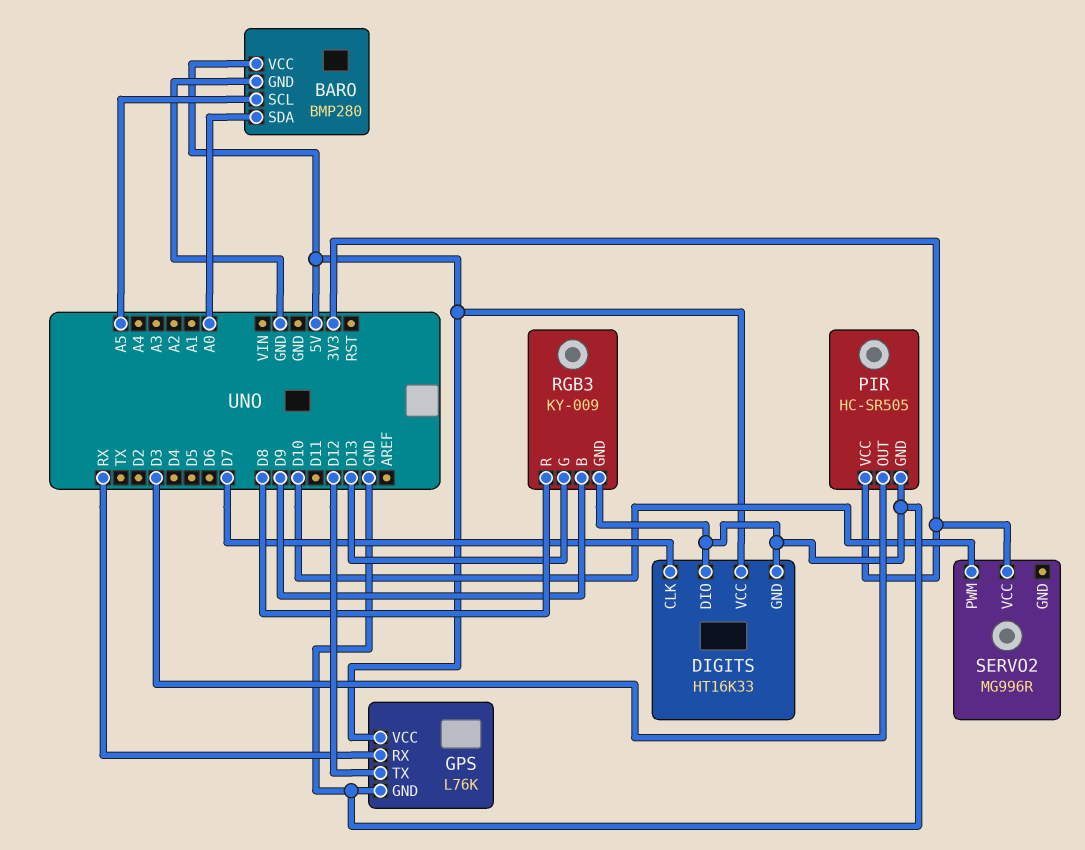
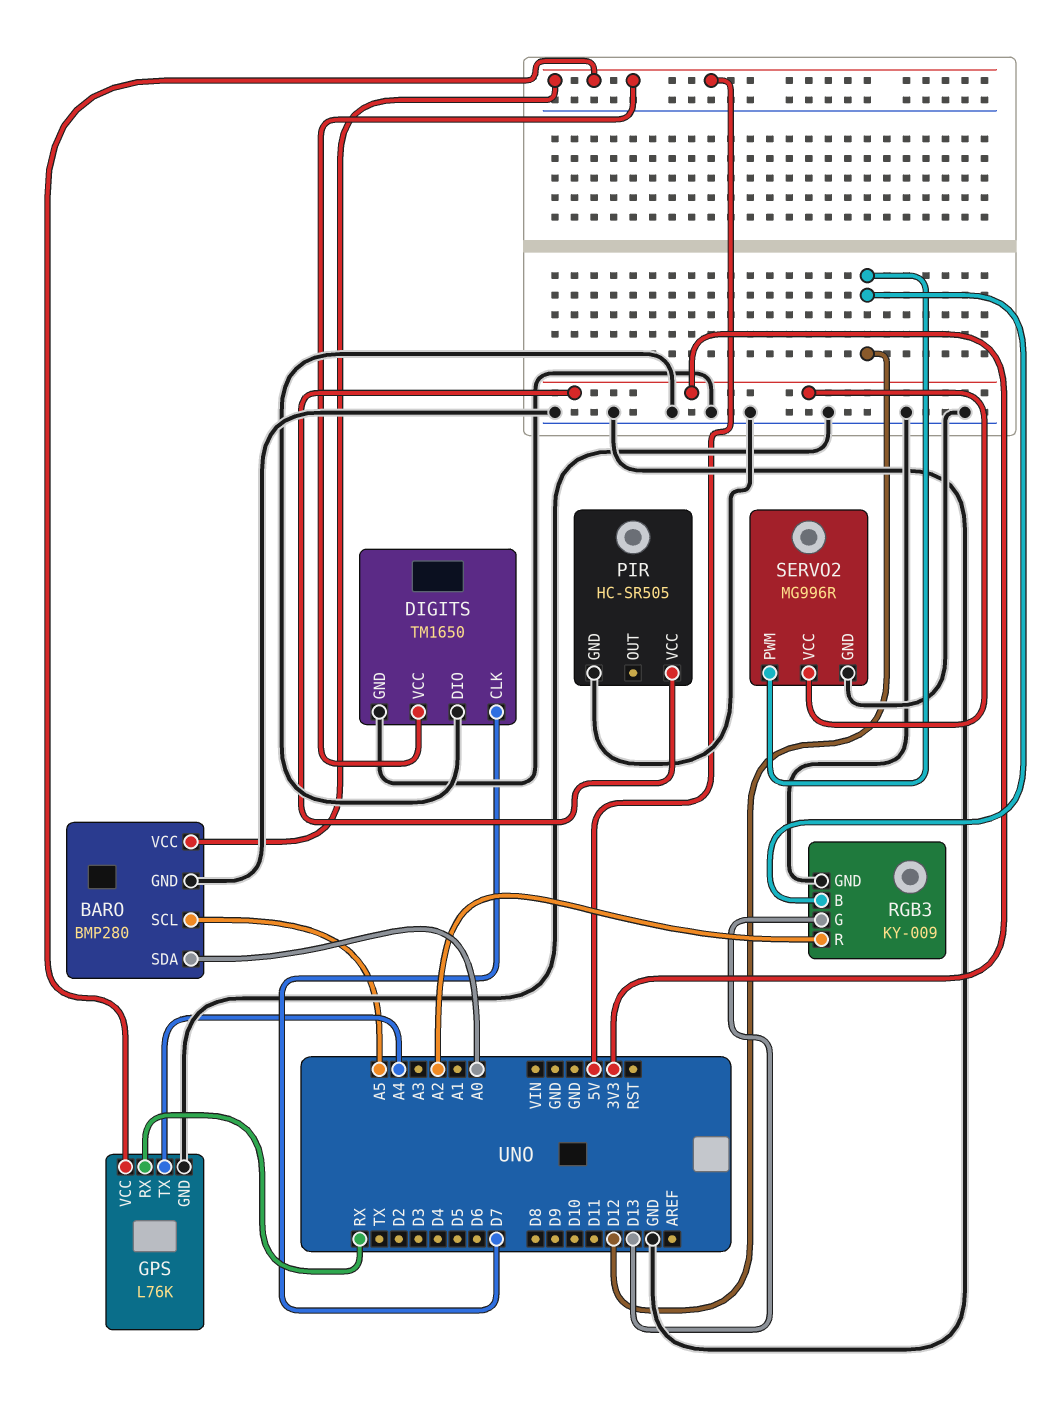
DIGITS: HT16K33 -> TM1650
GPS pin TX: D12 -> A4
PIR pin OUT: D3 -> none
RGB3 pin B: D9 -> D12
RGB3 pin R: D8 -> A2
SERVO2 pin GND: none -> GND
SERVO2 pin PWM: D10 -> D12

